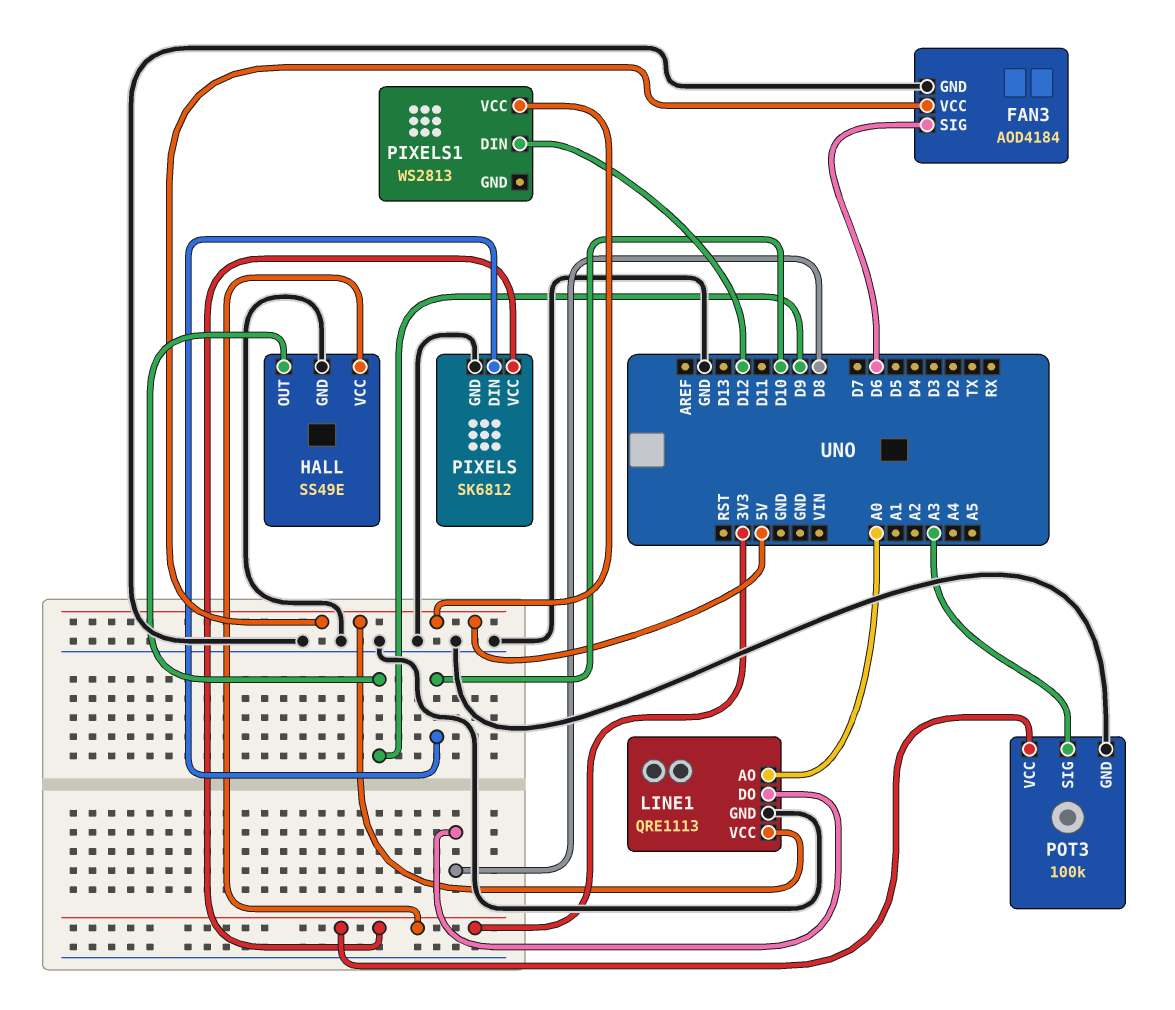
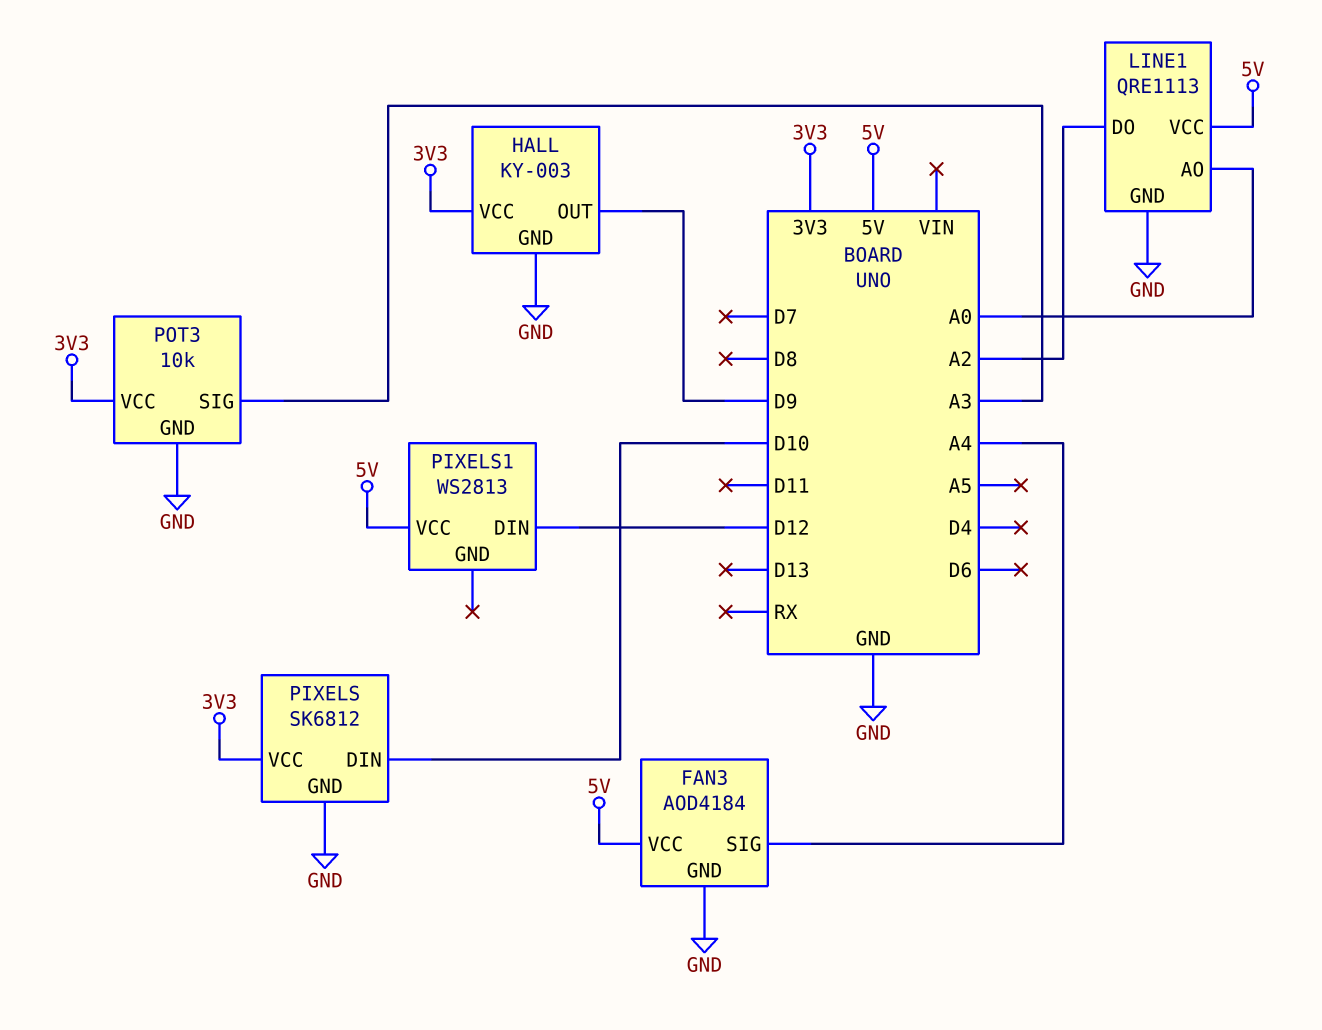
FAN3 pin SIG: D6 -> A4
HALL: SS49E -> KY-003
LINE1 pin DO: D8 -> A2
POT3: 100k -> 10k

